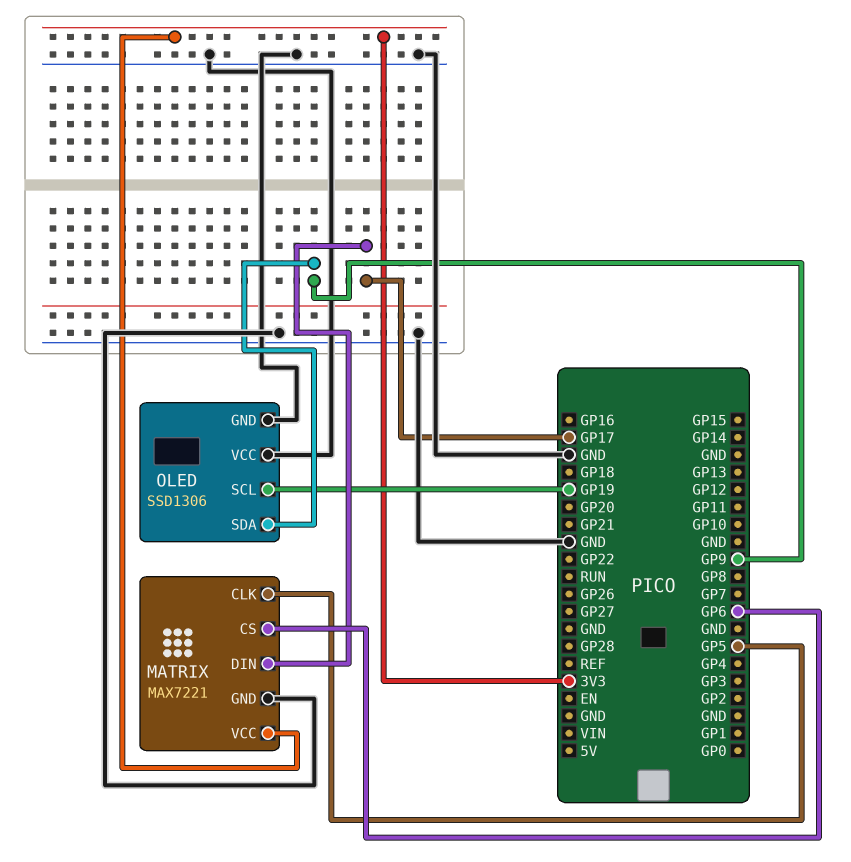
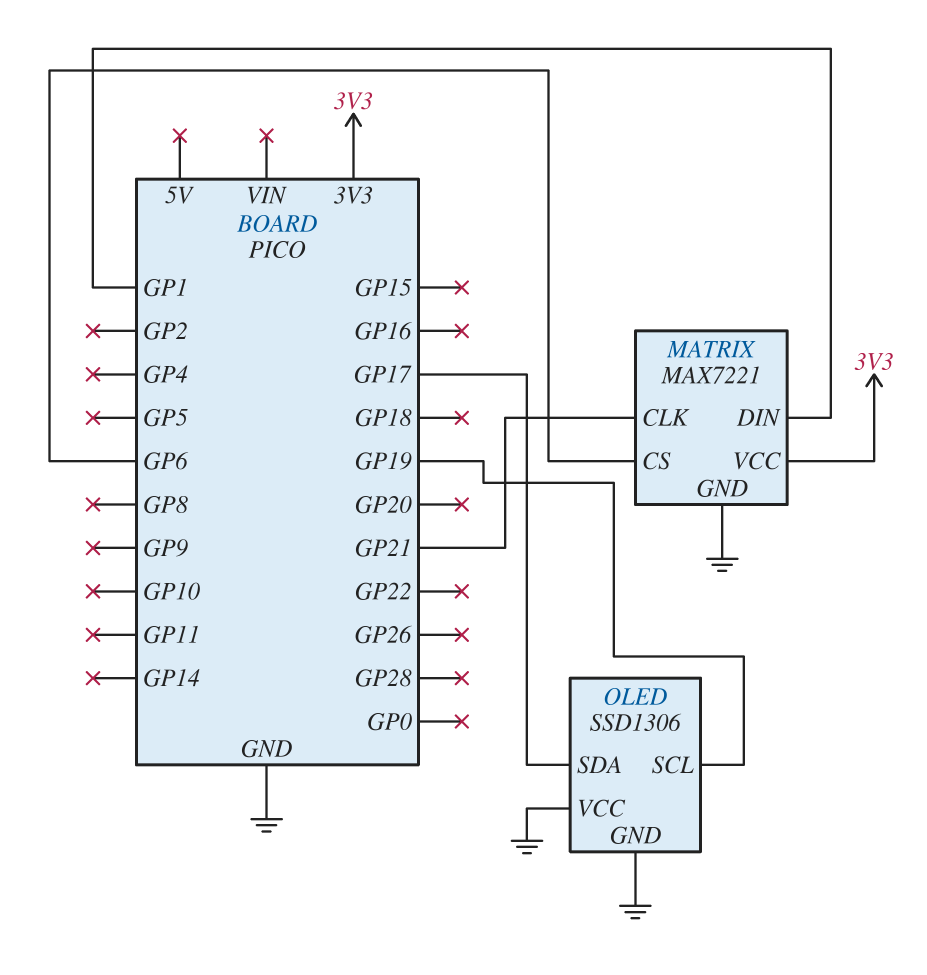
MATRIX pin CLK: GP5 -> GP21
MATRIX pin DIN: GP17 -> GP1
OLED pin SDA: GP9 -> GP17

